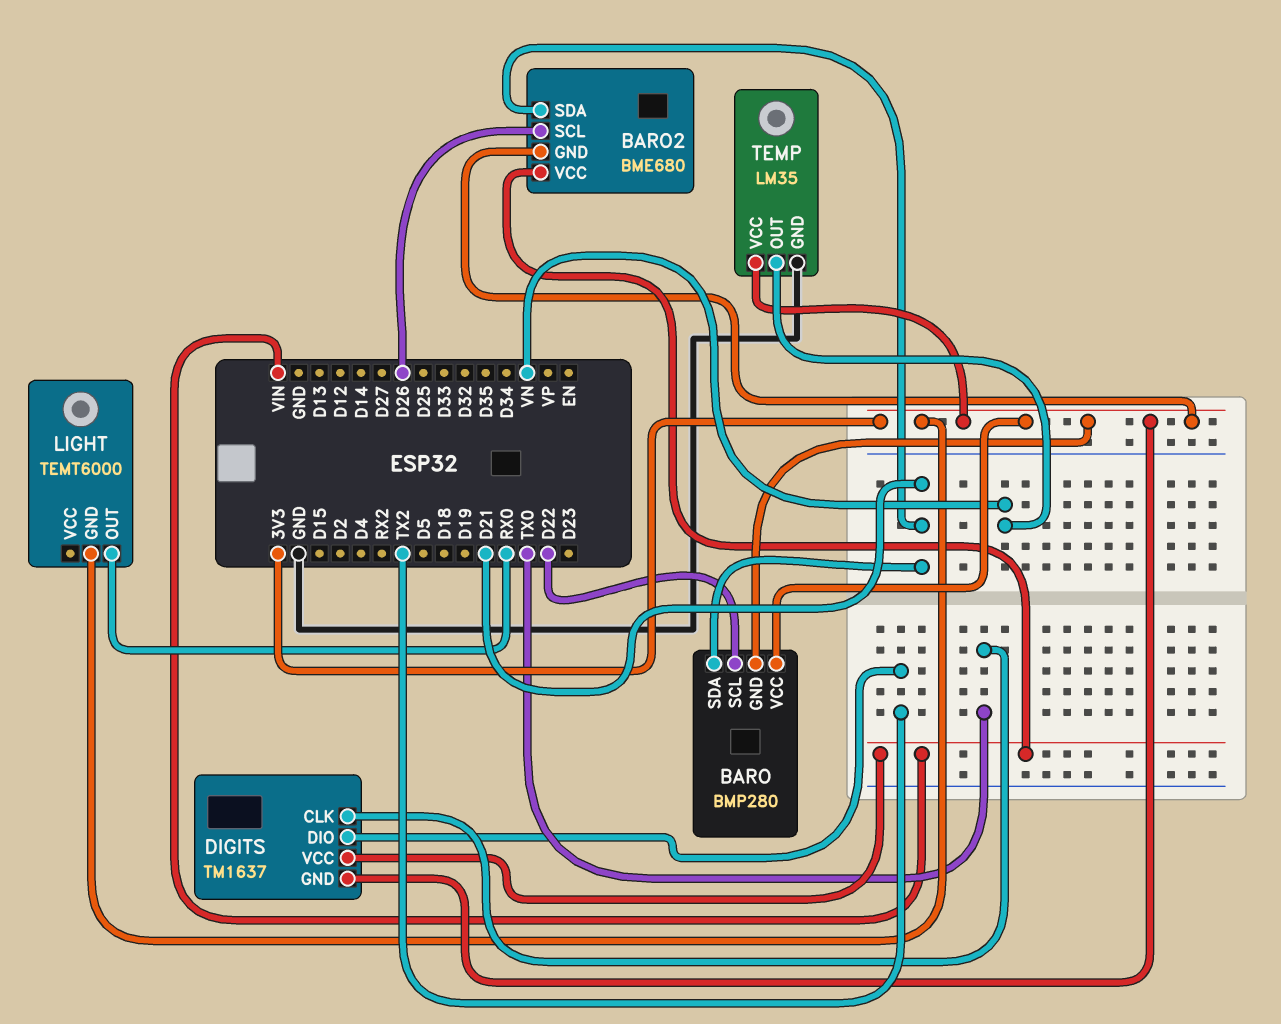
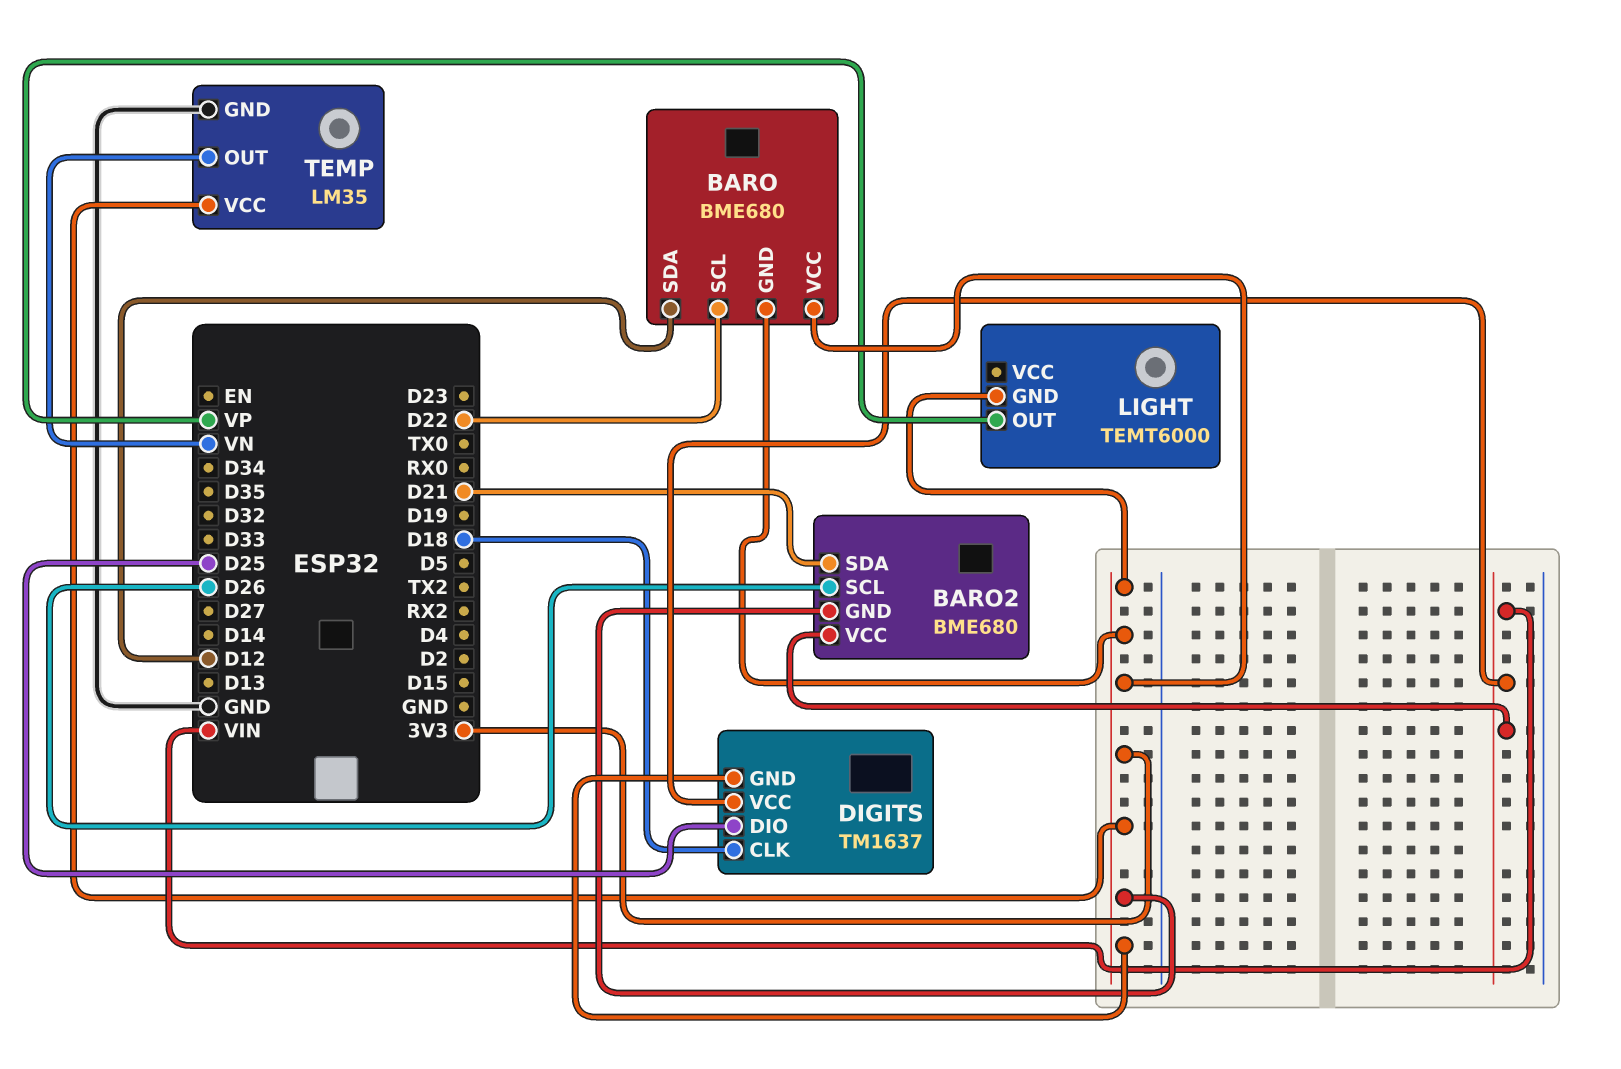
BARO: BMP280 -> BME680
BARO pin SDA: D21 -> D12
DIGITS pin CLK: TX0 -> D18
DIGITS pin DIO: TX2 -> D25
LIGHT pin OUT: RX0 -> VP

